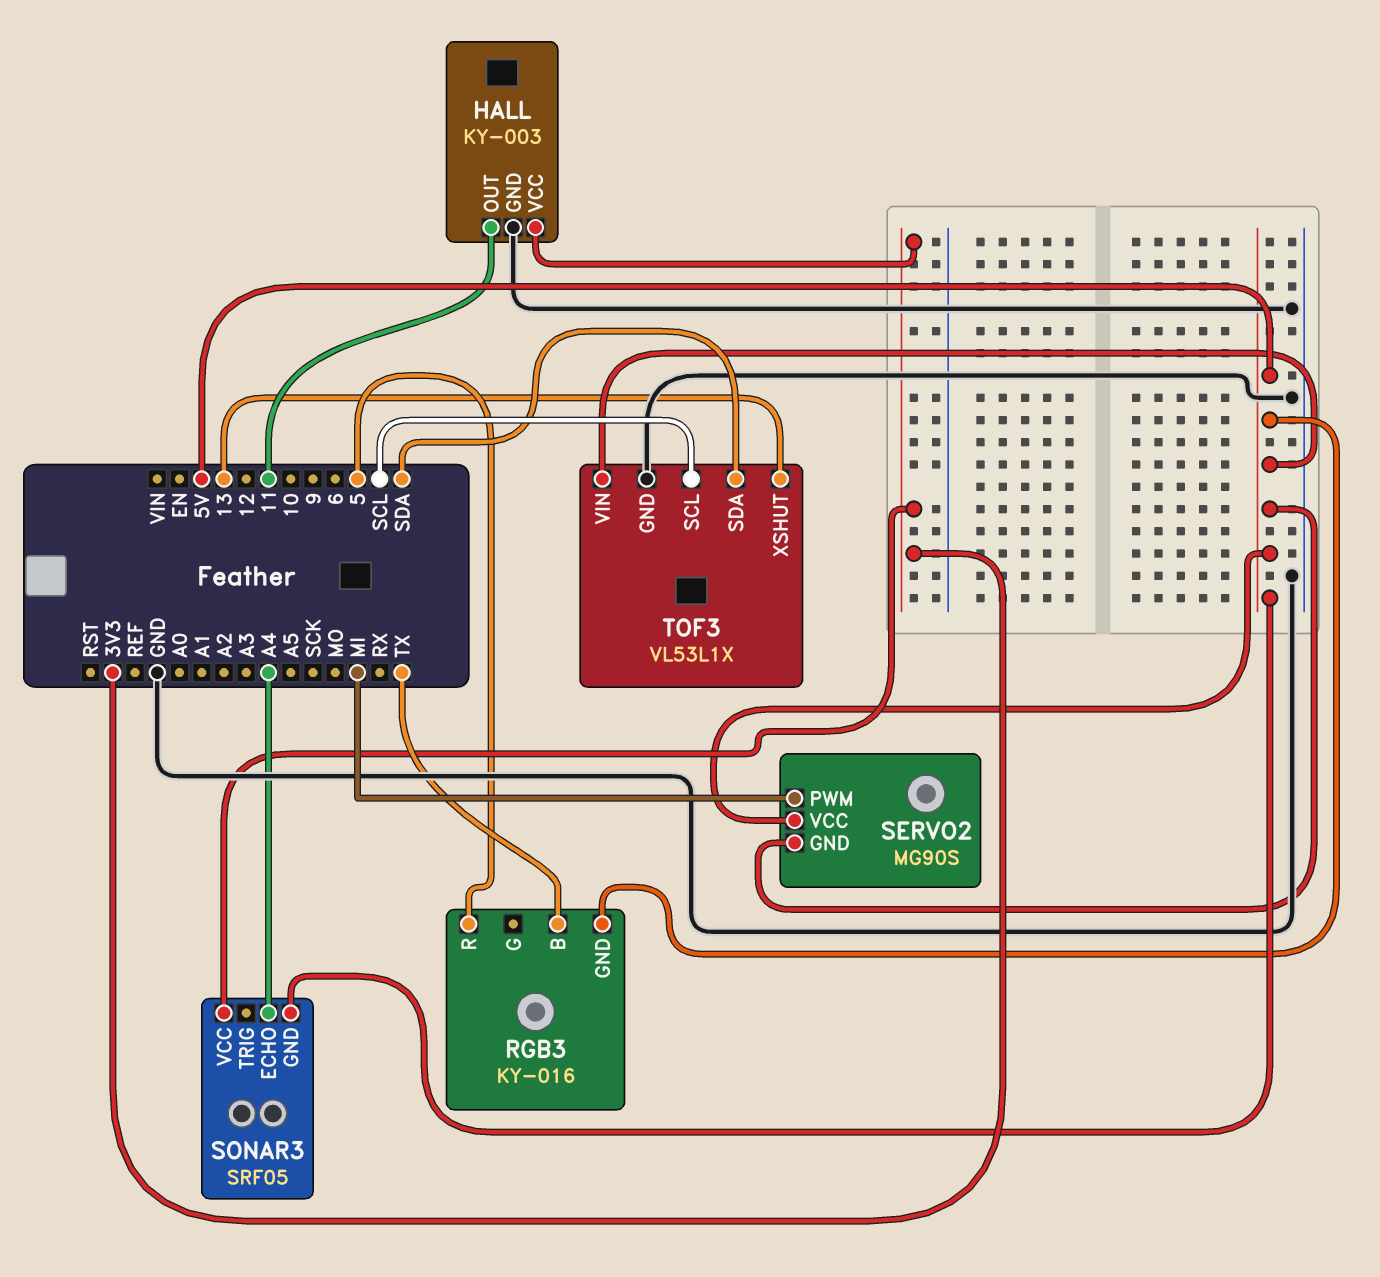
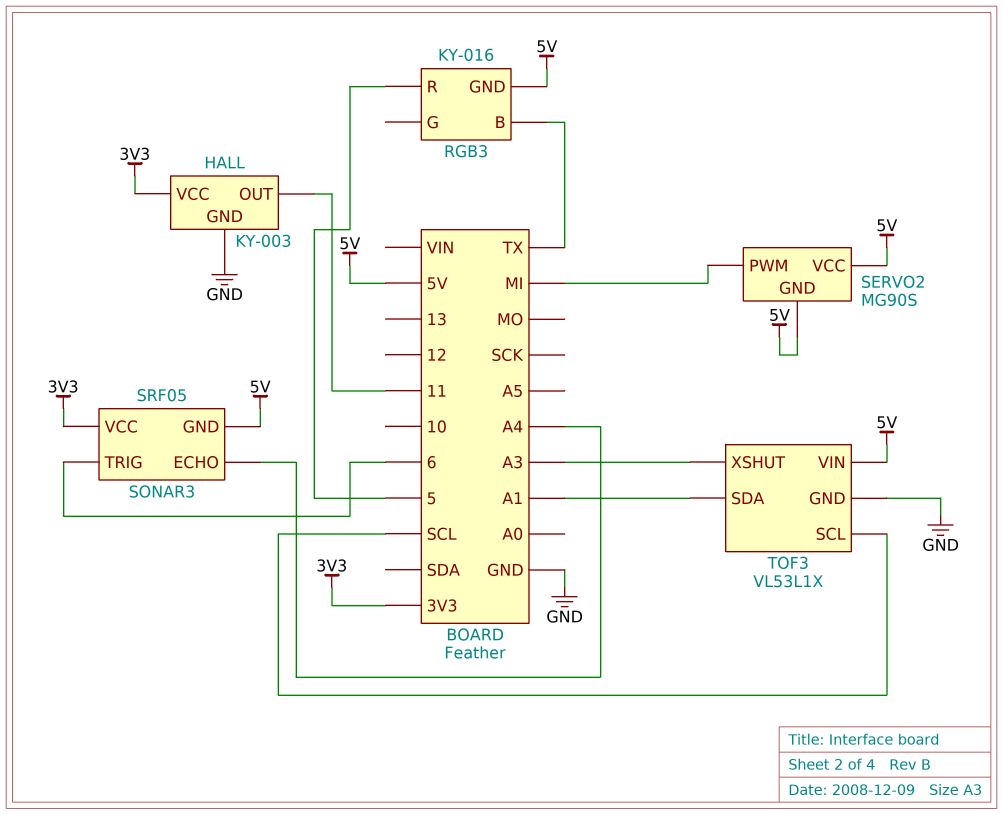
SONAR3 pin TRIG: none -> 6
TOF3 pin SDA: SDA -> A1
TOF3 pin XSHUT: 13 -> A3

